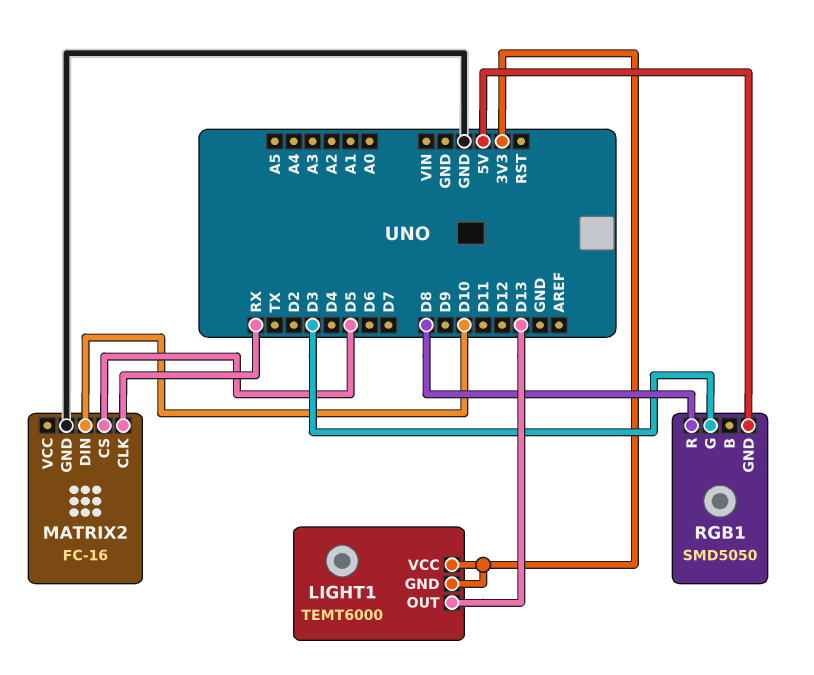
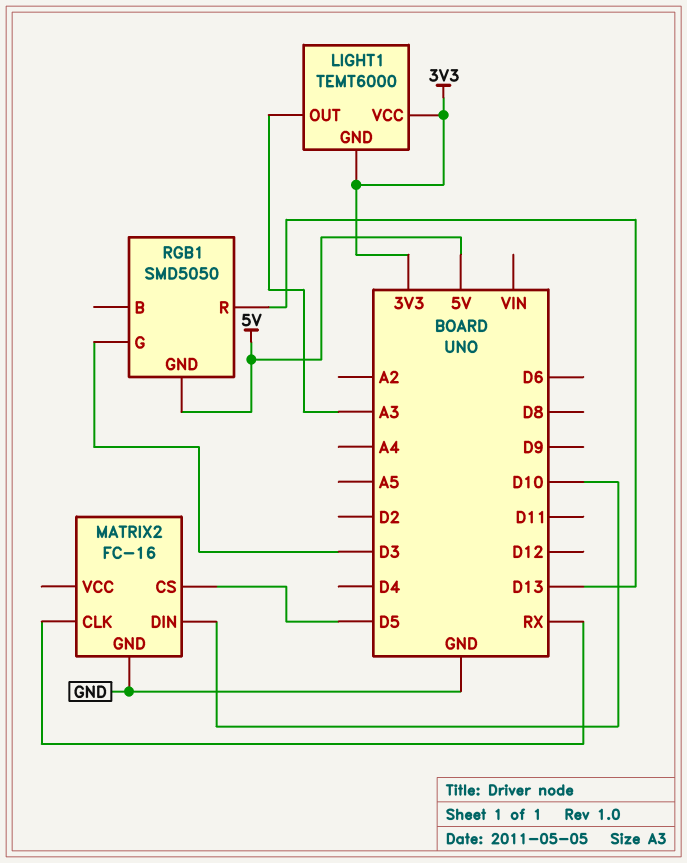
LIGHT1 pin OUT: D13 -> A3
RGB1 pin R: D8 -> D13

